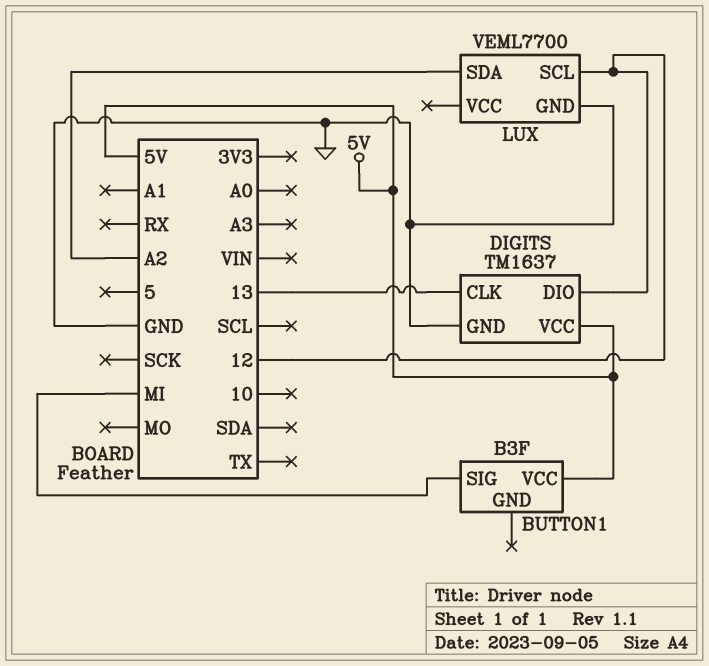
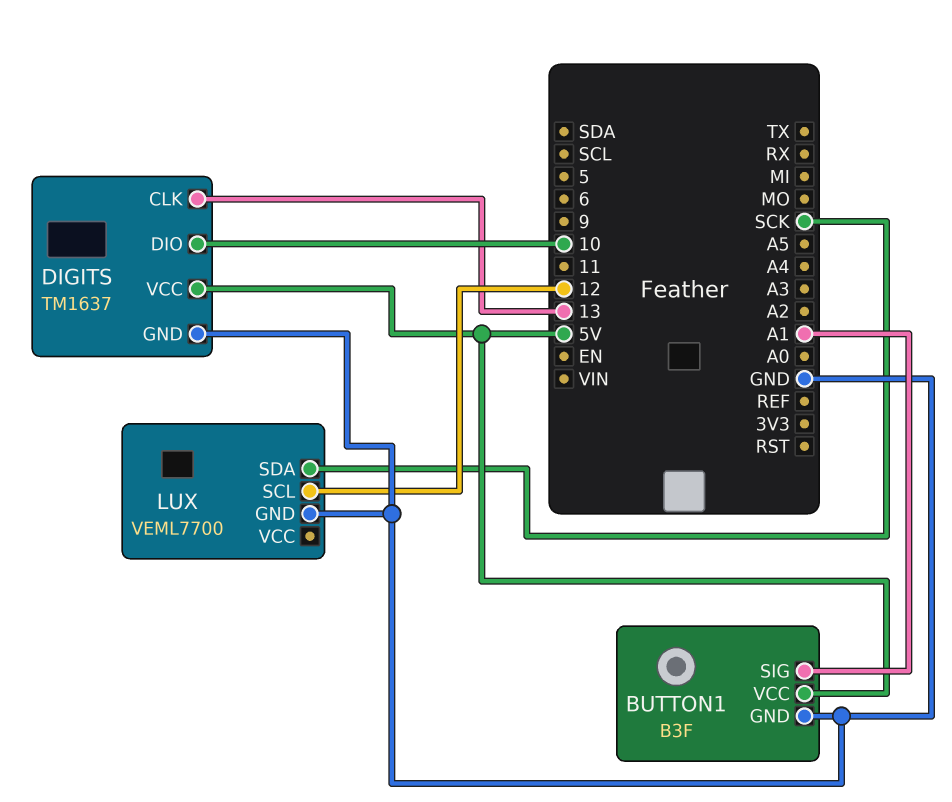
BUTTON1 pin GND: none -> GND
BUTTON1 pin SIG: MI -> A1
DIGITS pin DIO: 12 -> 10
LUX pin SDA: A2 -> SCK

